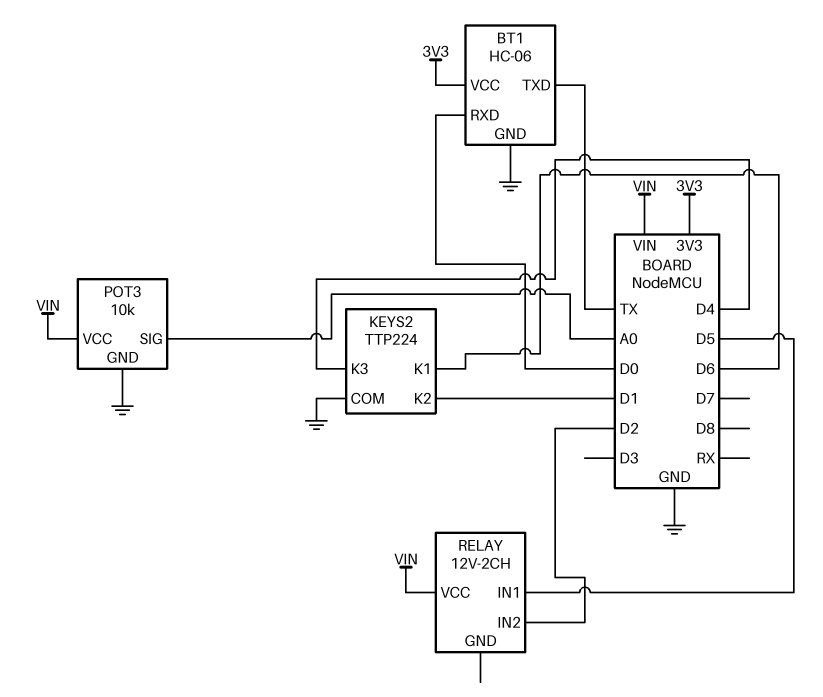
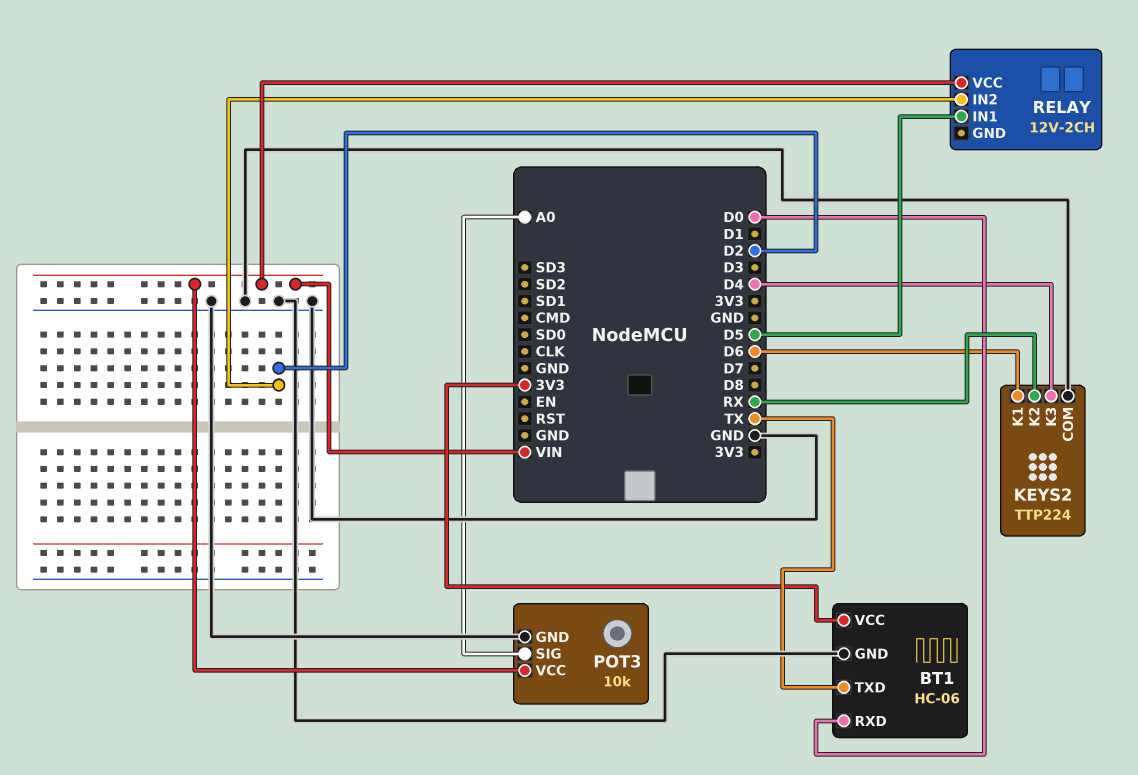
KEYS2 pin K2: D1 -> RX

